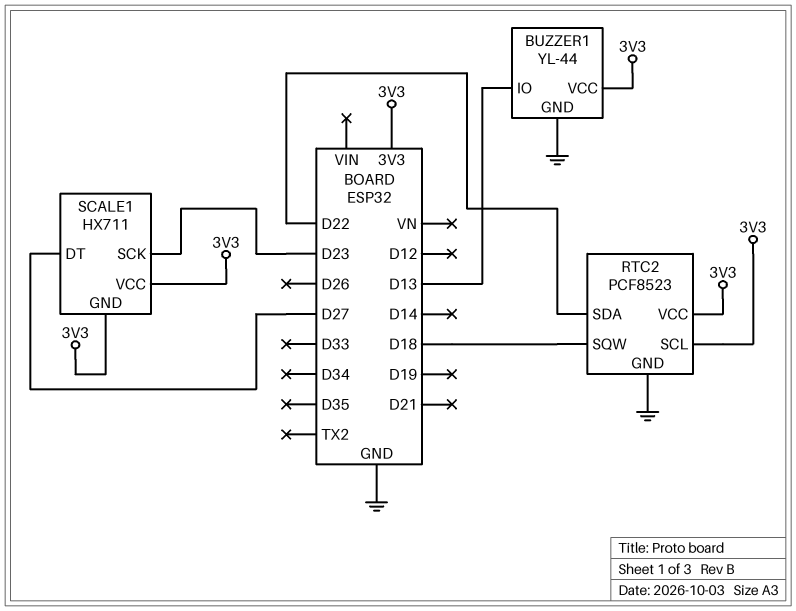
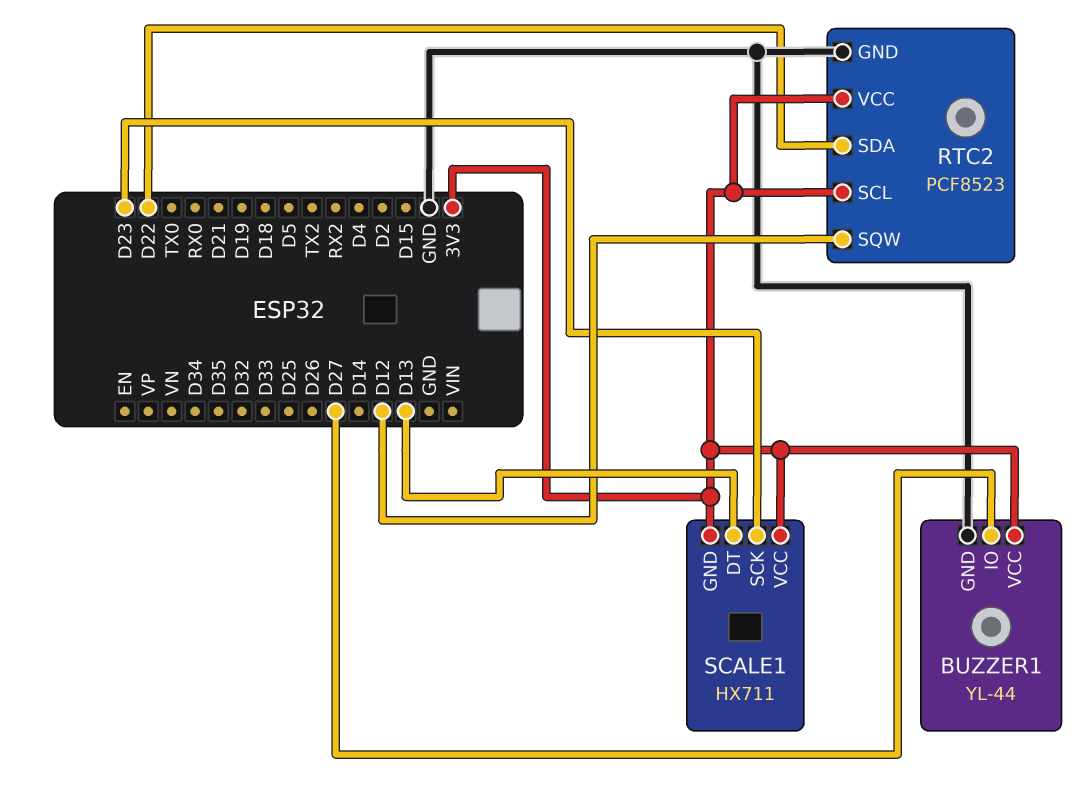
BUZZER1 pin IO: D13 -> D27
RTC2 pin SQW: D18 -> D12
SCALE1 pin DT: D27 -> D13

